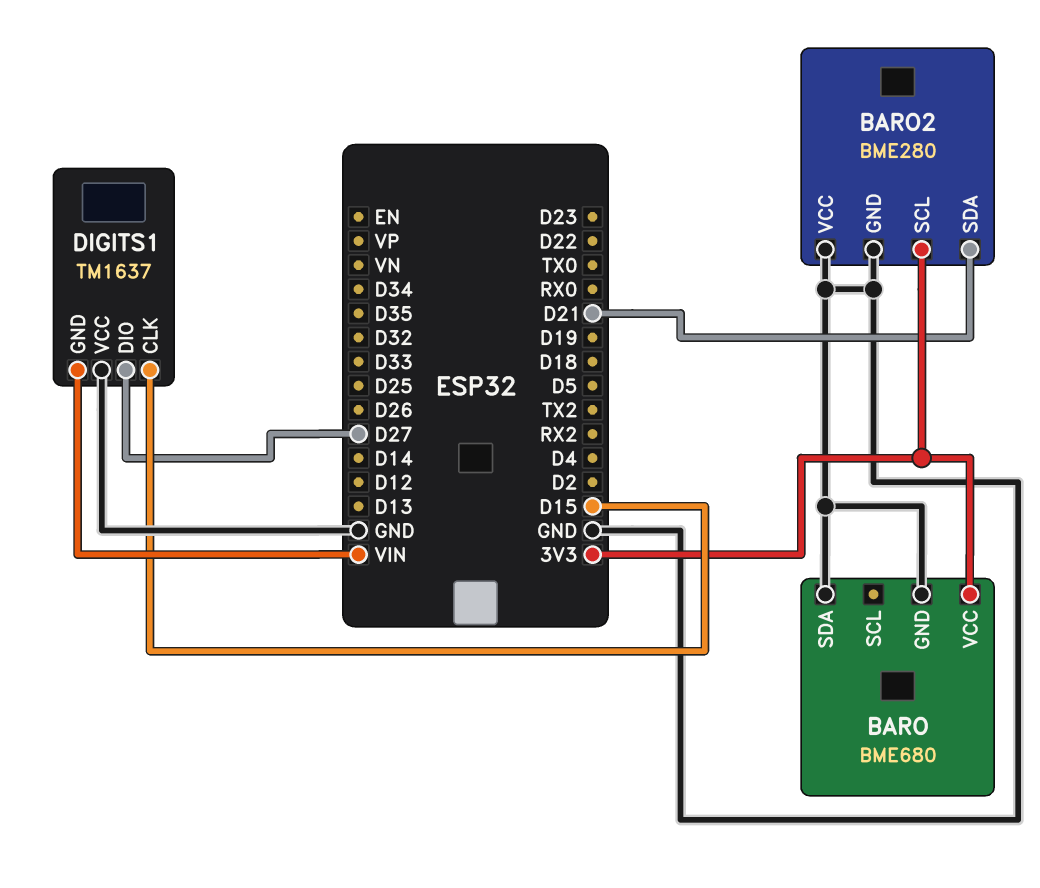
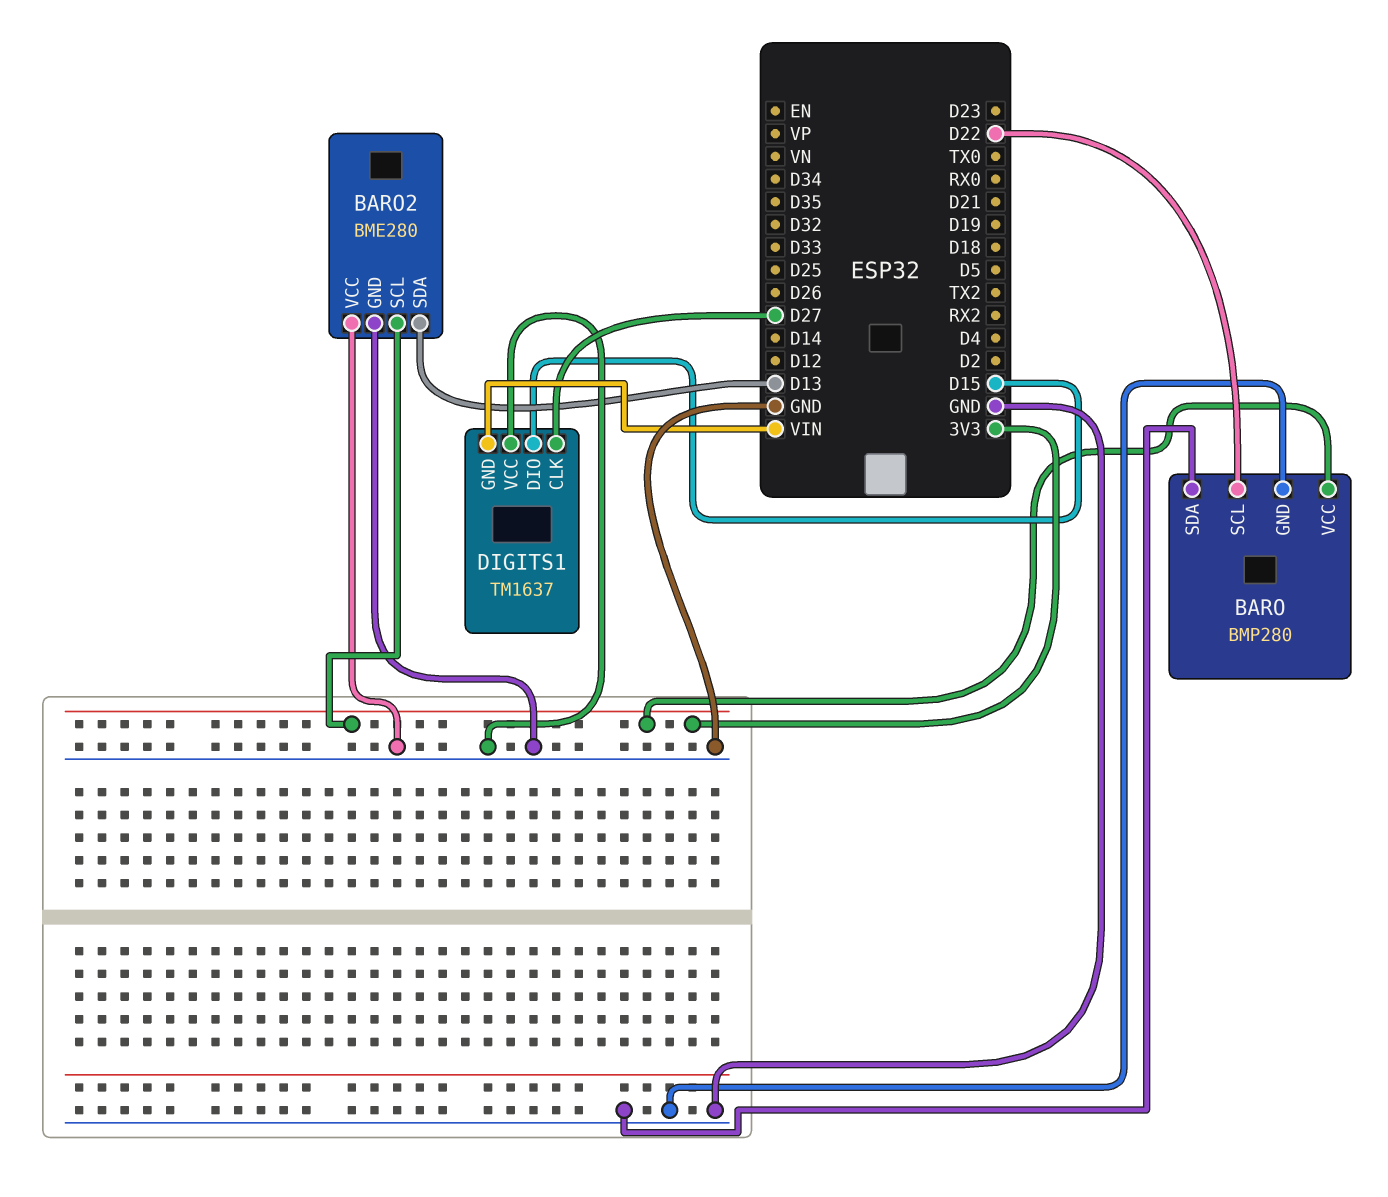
BARO: BME680 -> BMP280
BARO pin SCL: none -> D22
BARO2 pin SDA: D21 -> D13
DIGITS1 pin CLK: D15 -> D27
DIGITS1 pin DIO: D27 -> D15

